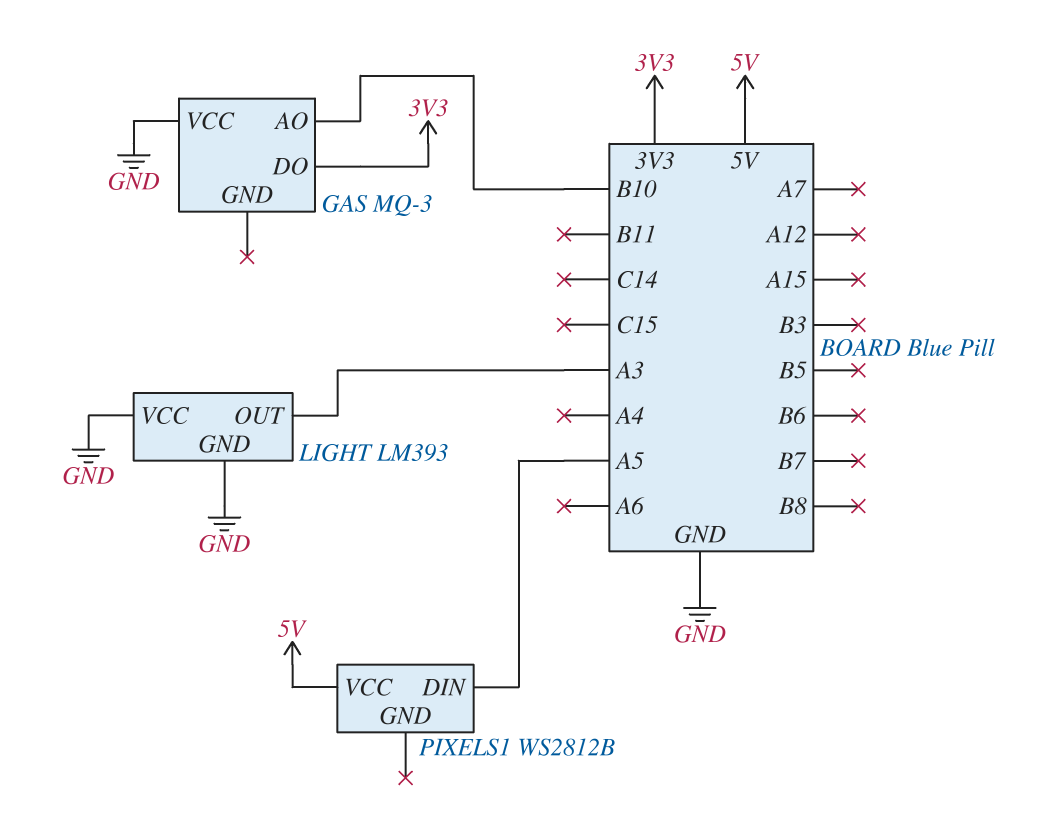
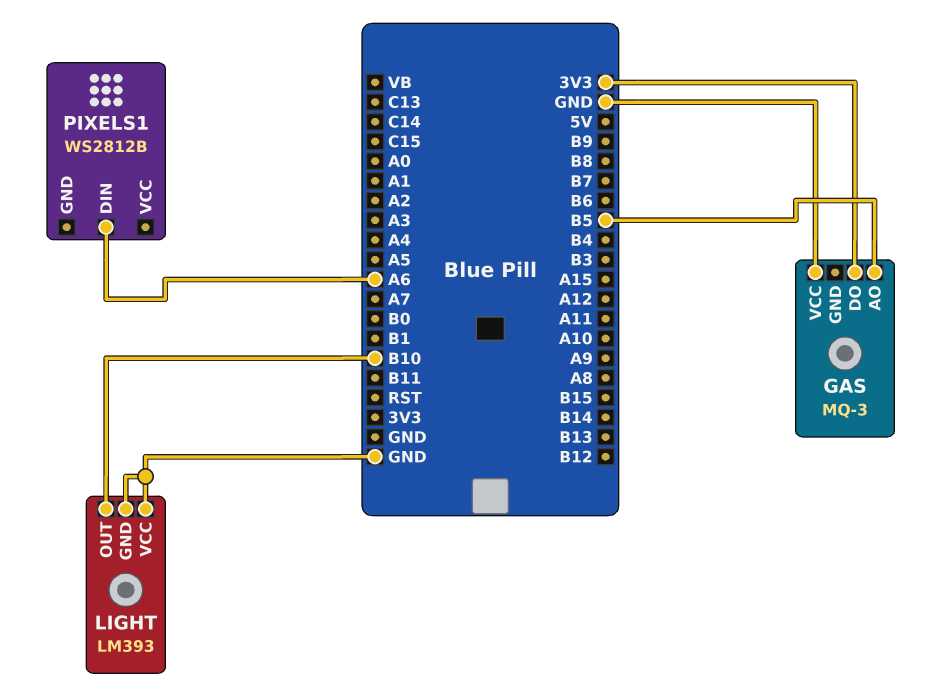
GAS pin AO: B10 -> B5
LIGHT pin OUT: A3 -> B10
PIXELS1 pin DIN: A5 -> A6
PIXELS1 pin VCC: 5V -> none

